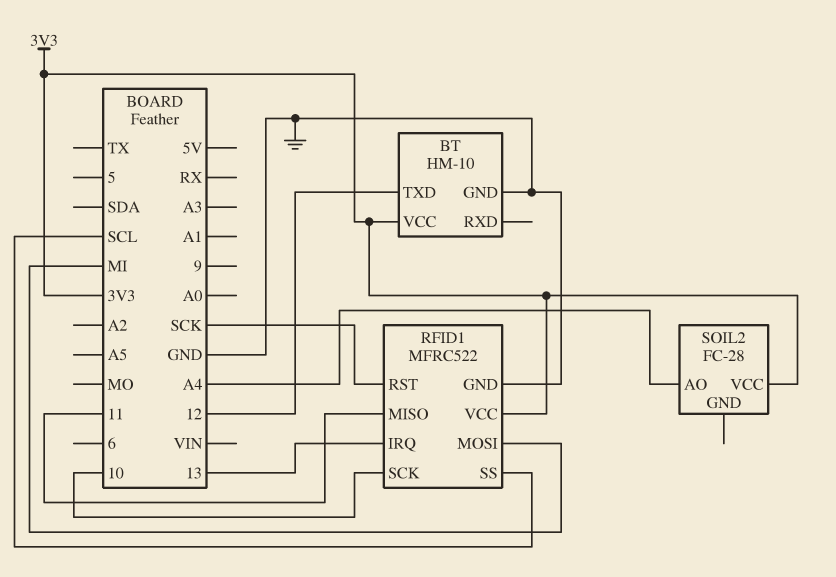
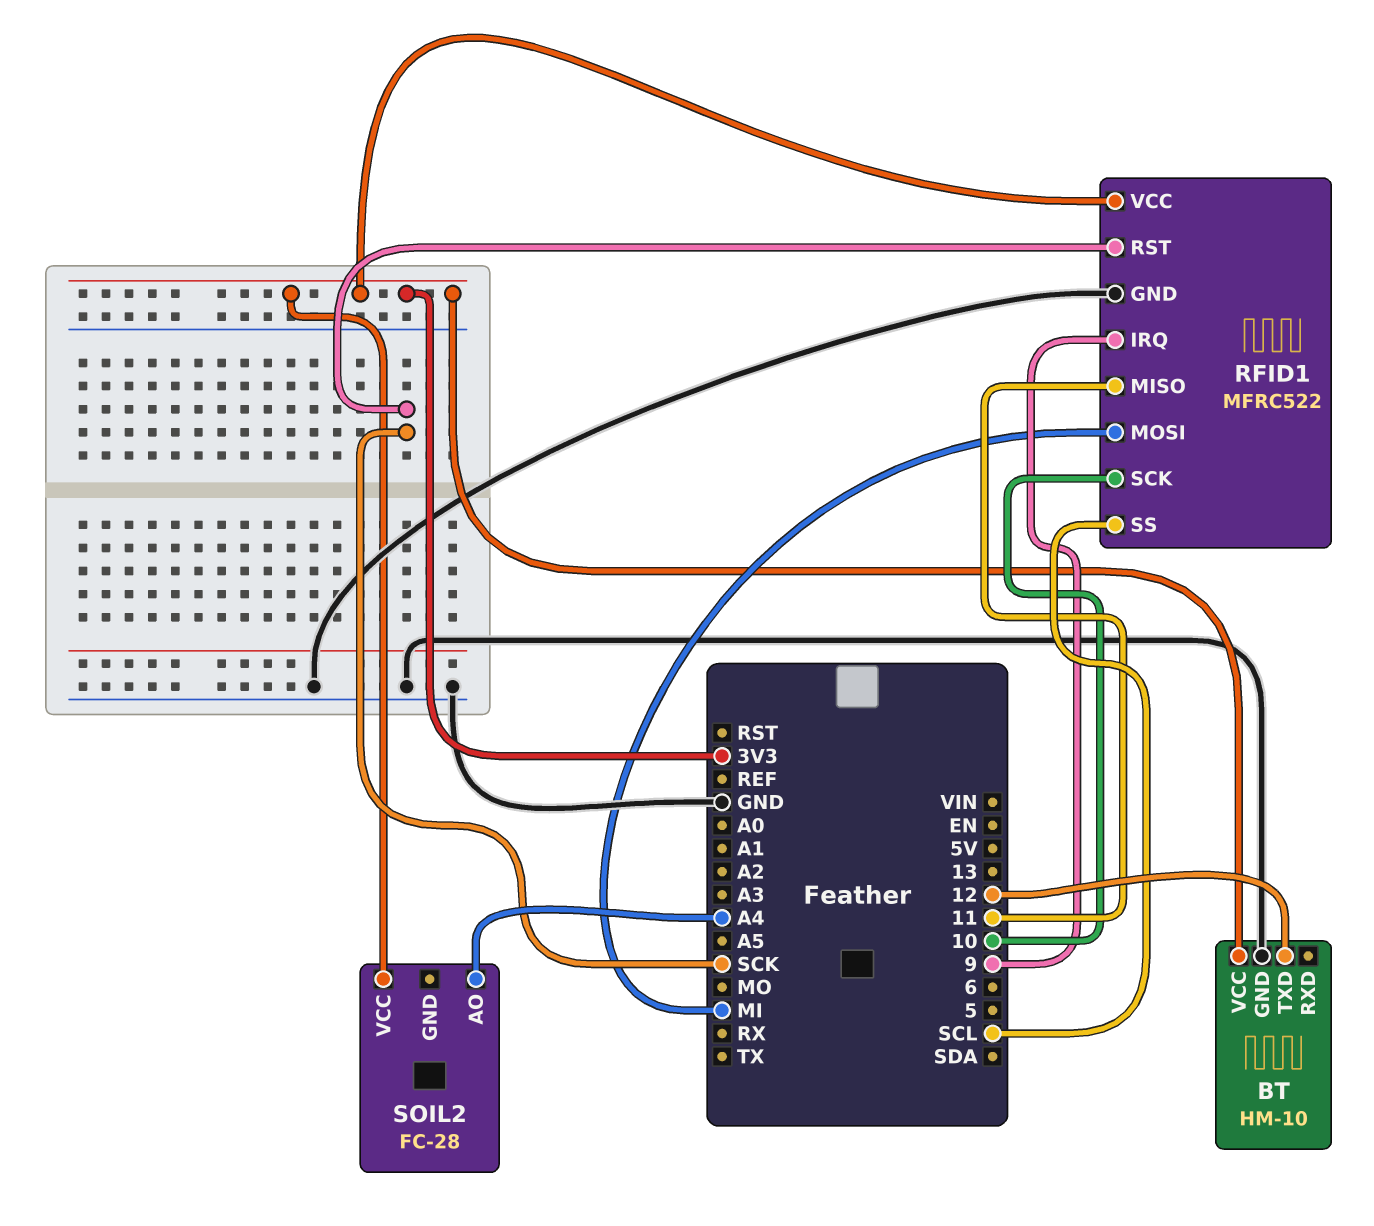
RFID1 pin IRQ: 13 -> 9

